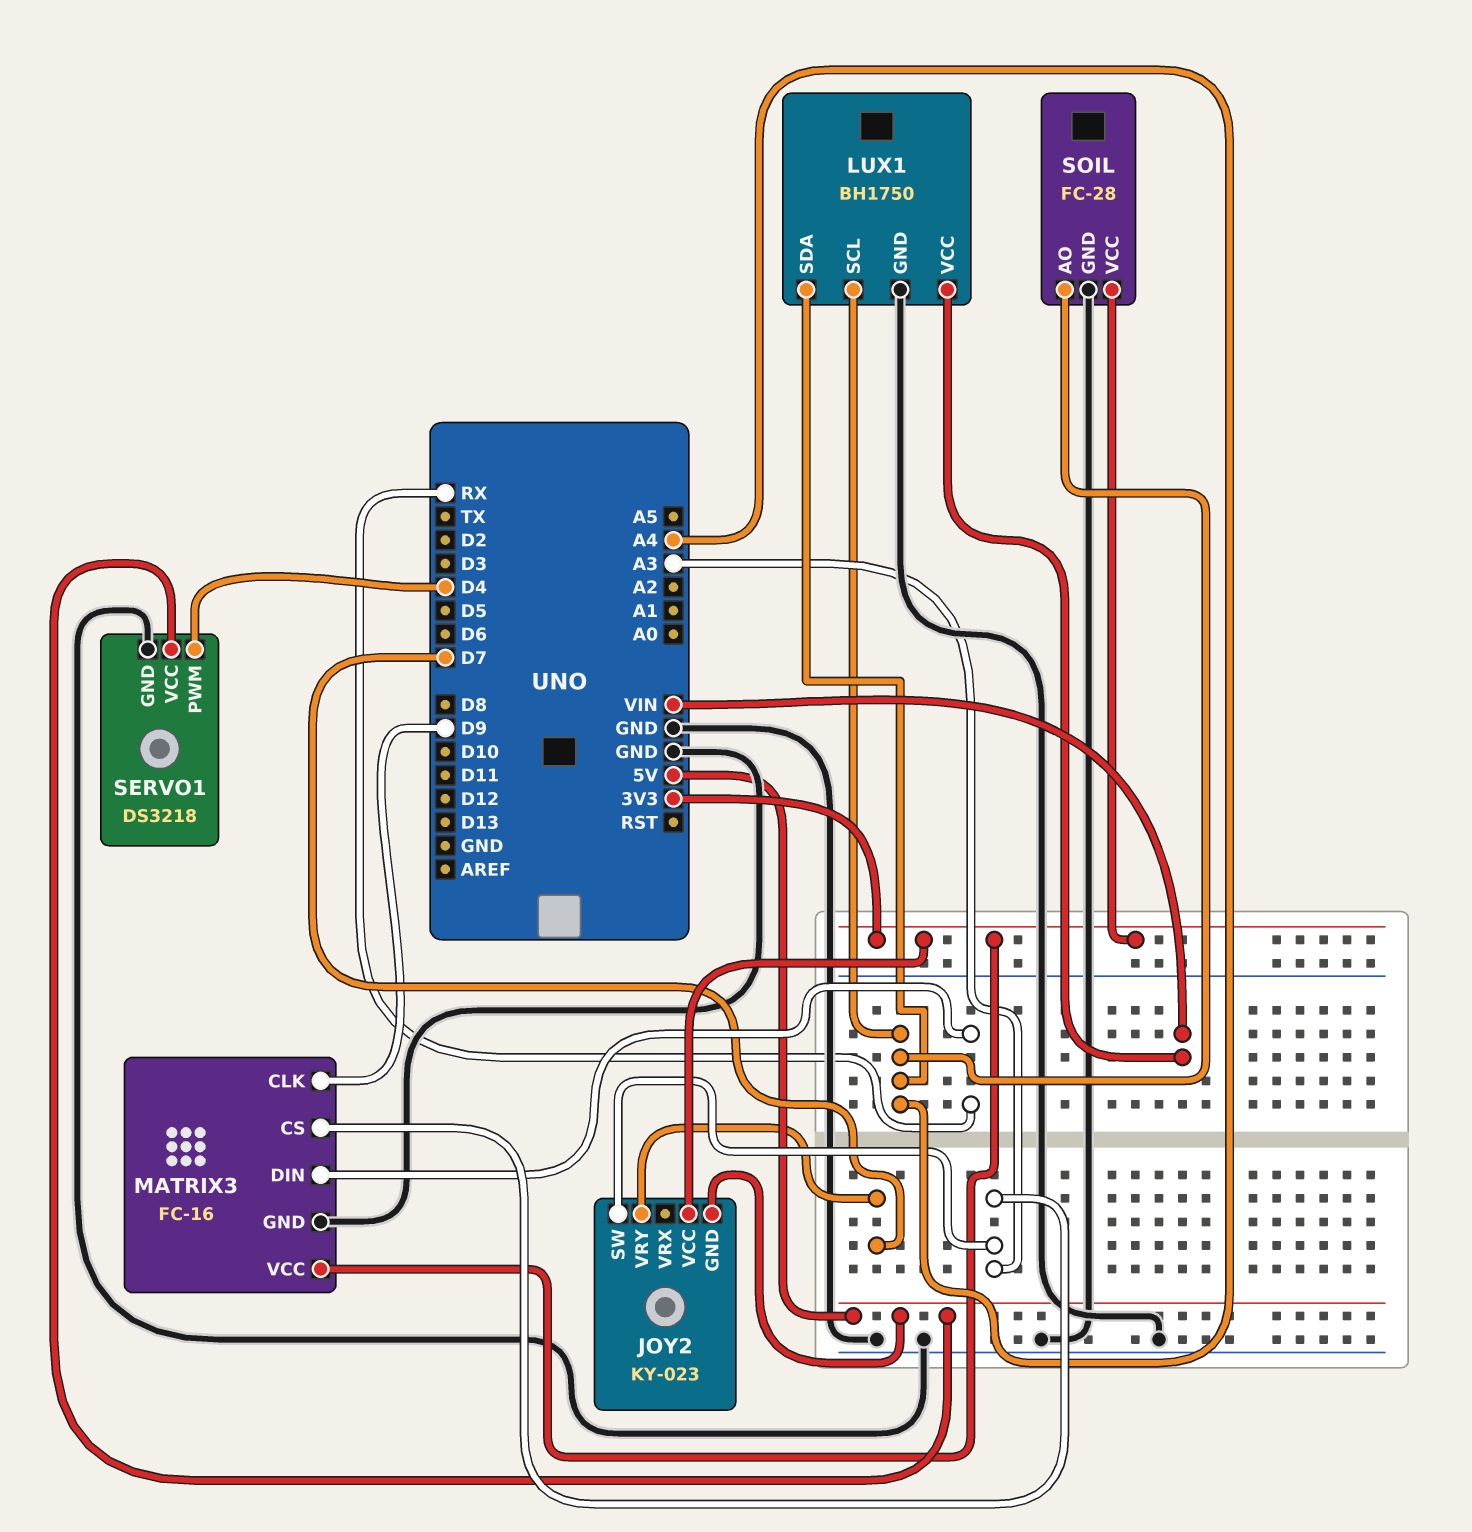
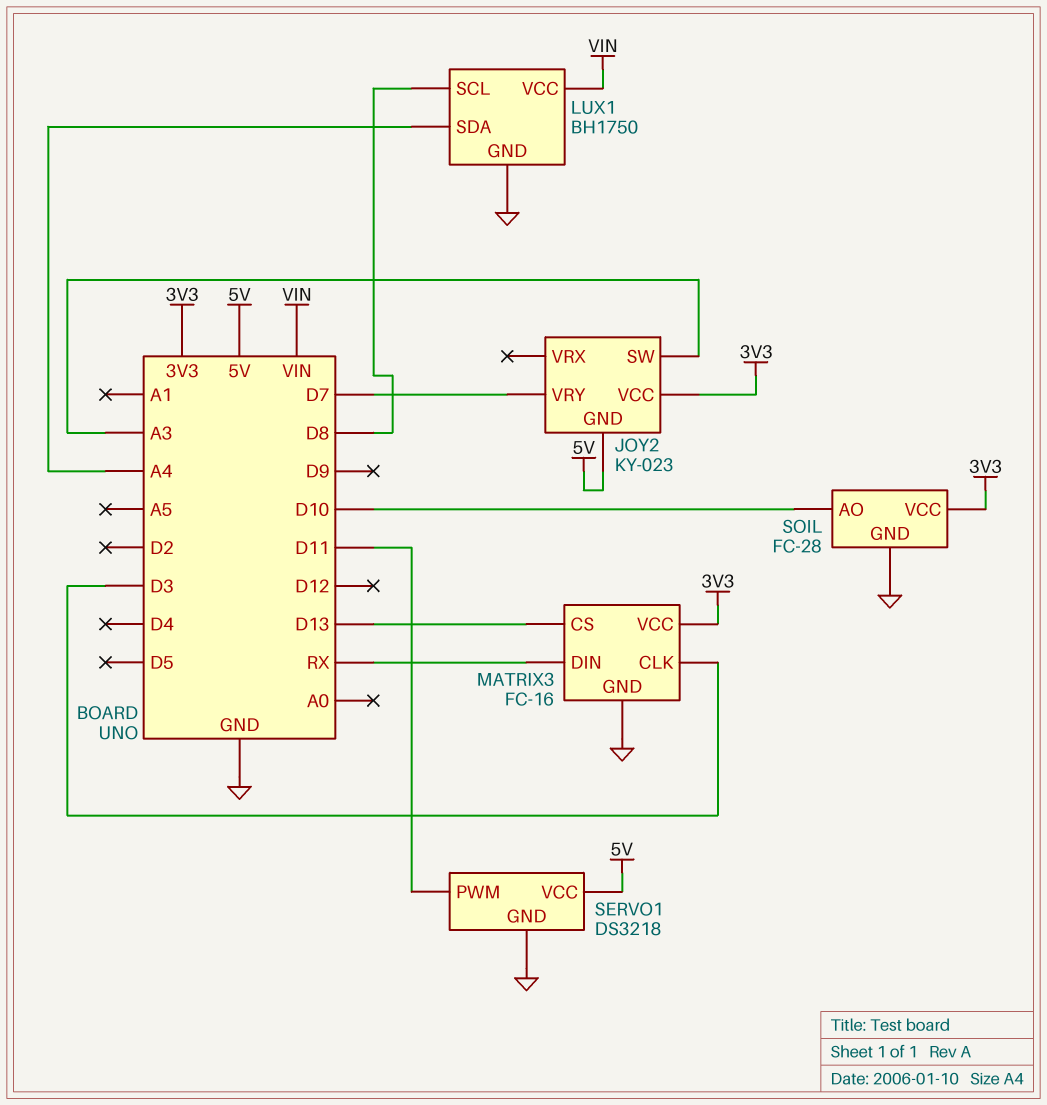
LUX1 pin SCL: A4 -> D8
MATRIX3 pin CLK: D9 -> D3
MATRIX3 pin CS: A3 -> D13
SERVO1 pin PWM: D4 -> D11
SOIL pin AO: A4 -> D10

